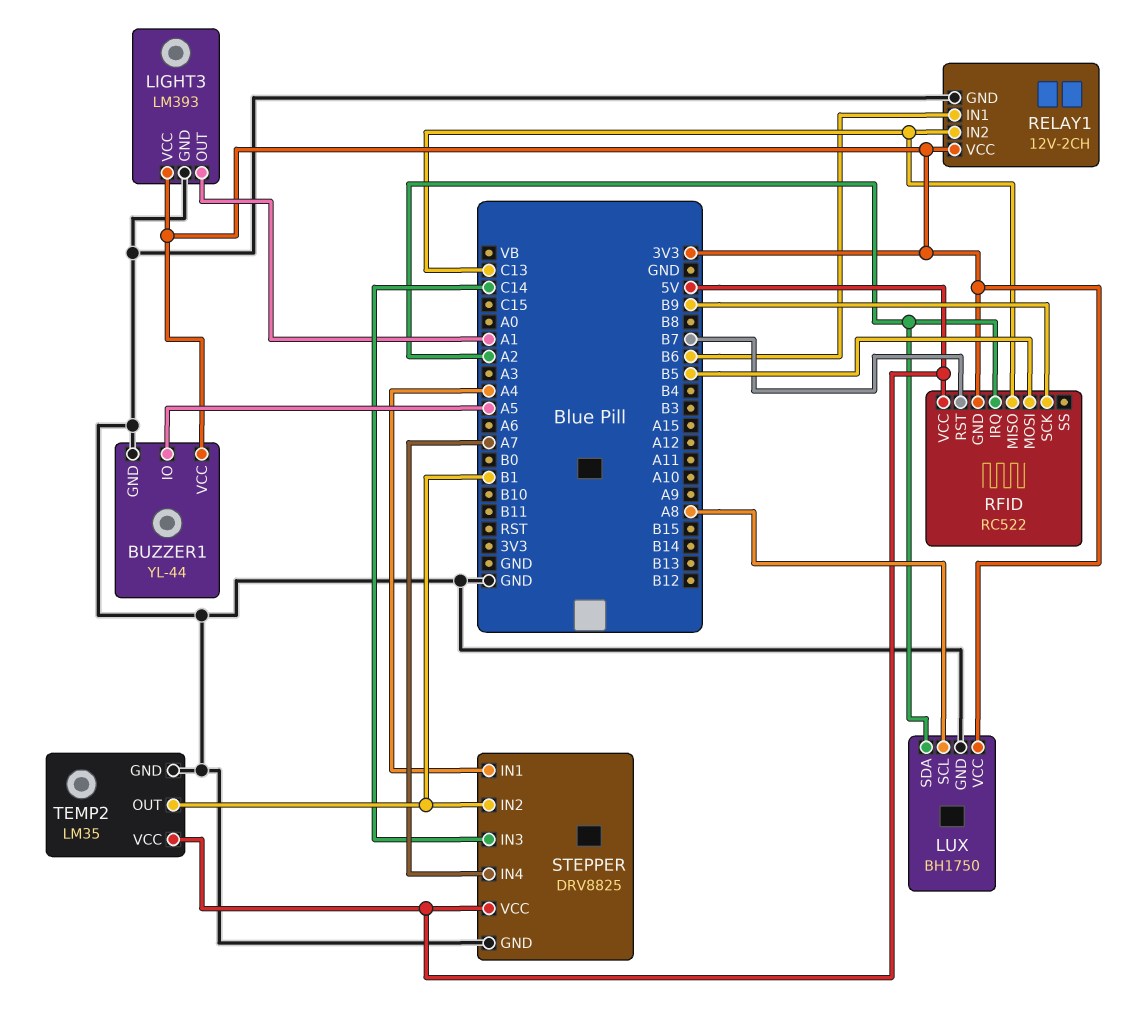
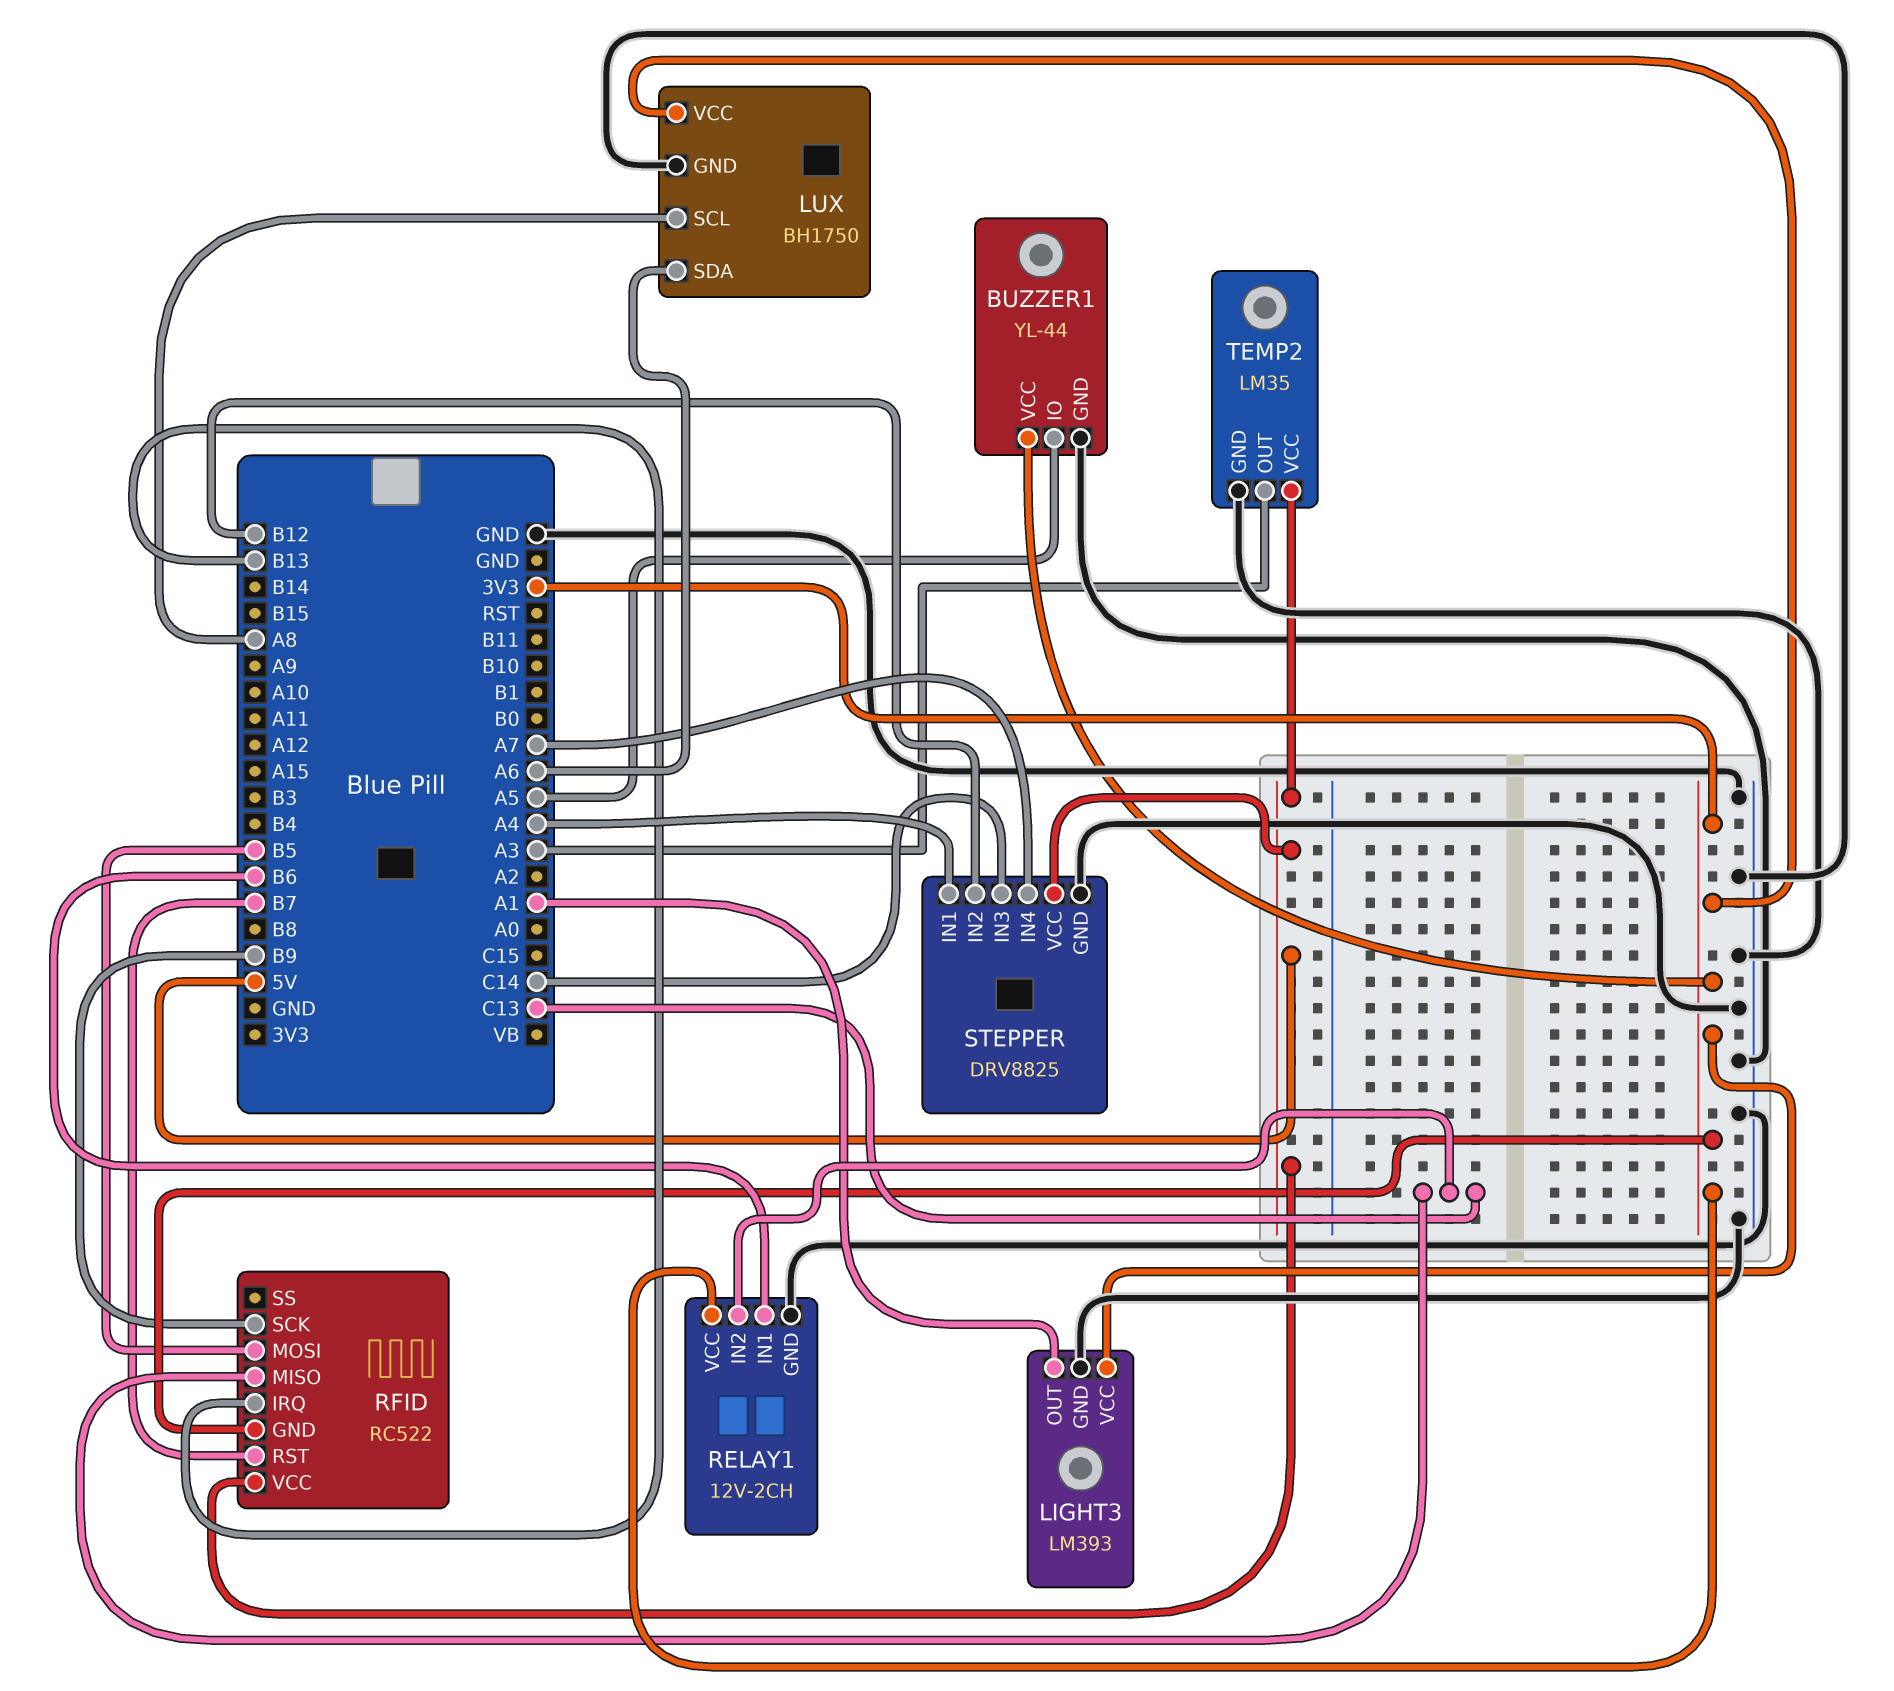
LUX pin SDA: A2 -> A6
RFID pin IRQ: A2 -> B13
STEPPER pin IN2: B1 -> B12
TEMP2 pin OUT: B1 -> A3

